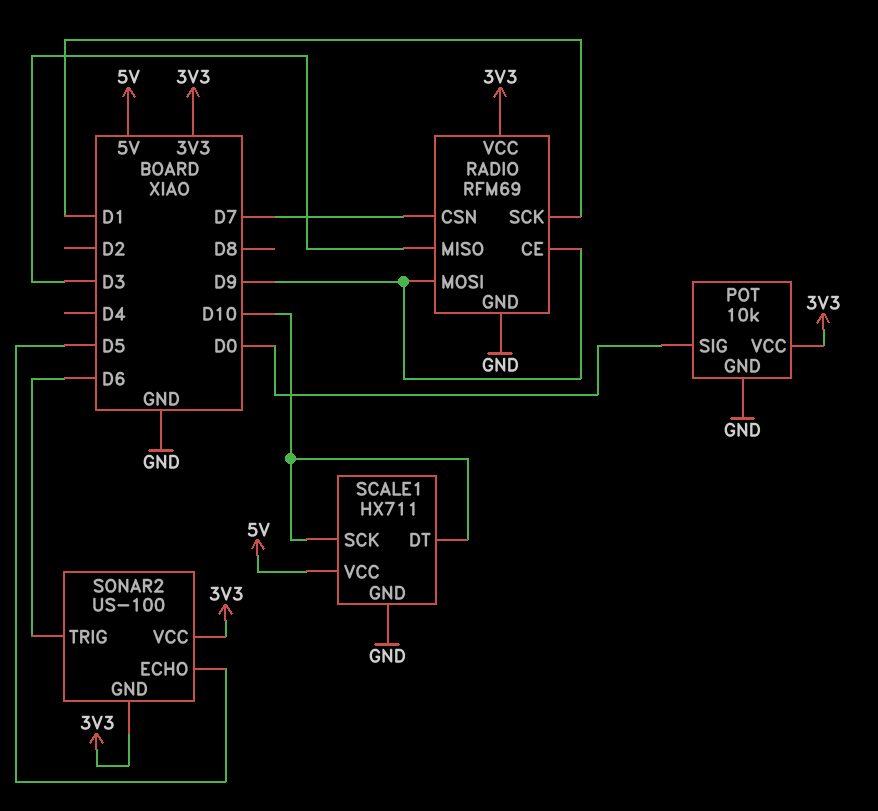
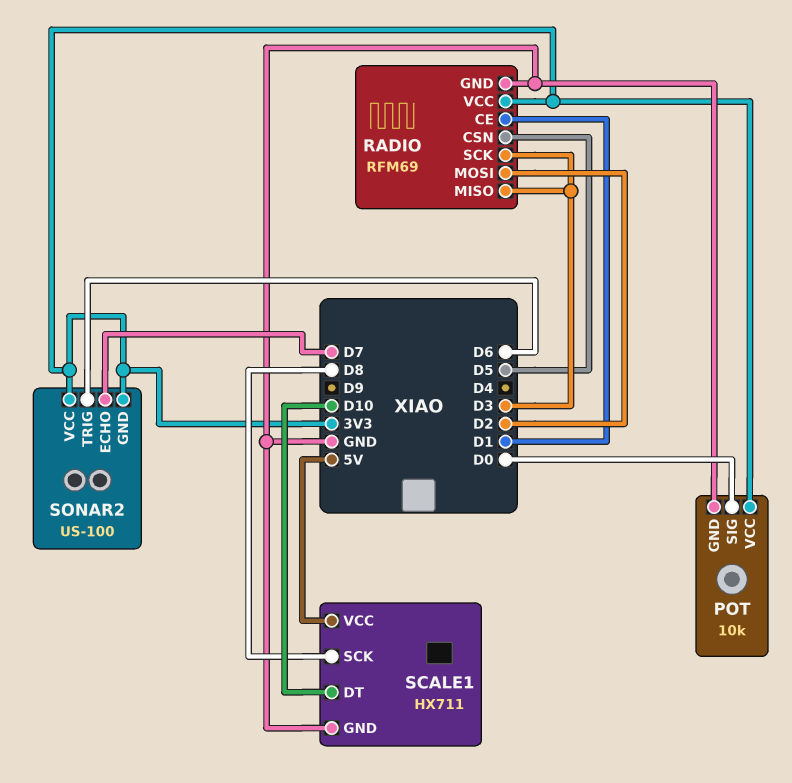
RADIO pin CE: D9 -> D1
RADIO pin CSN: D7 -> D5
RADIO pin MOSI: D9 -> D2
RADIO pin SCK: D1 -> D3
SCALE1 pin SCK: D10 -> D8
SONAR2 pin ECHO: D5 -> D7

